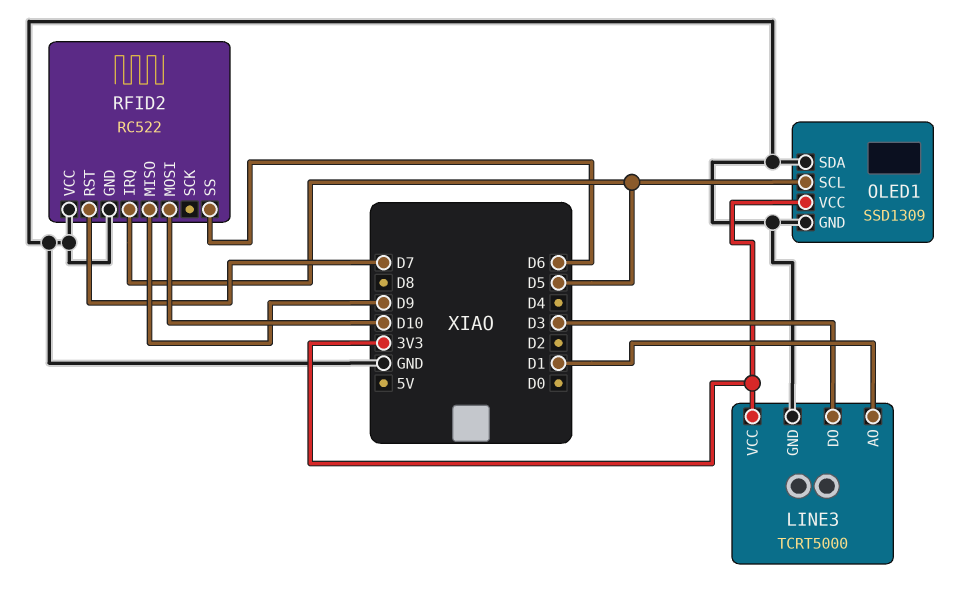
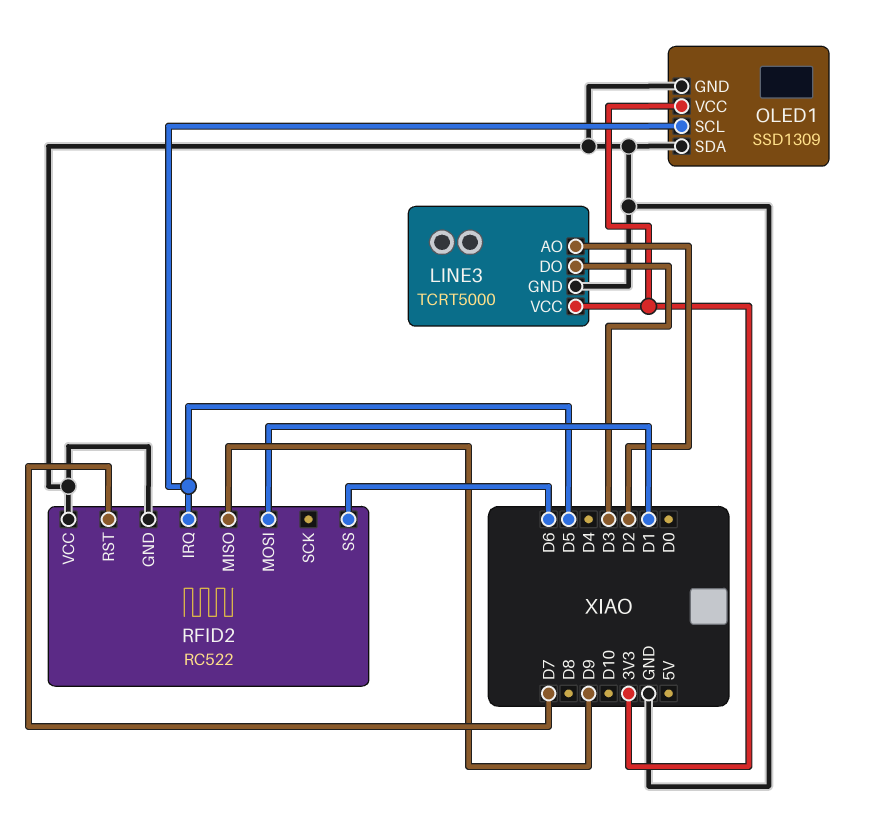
LINE3 pin AO: D1 -> D2
RFID2 pin MOSI: D10 -> D1

